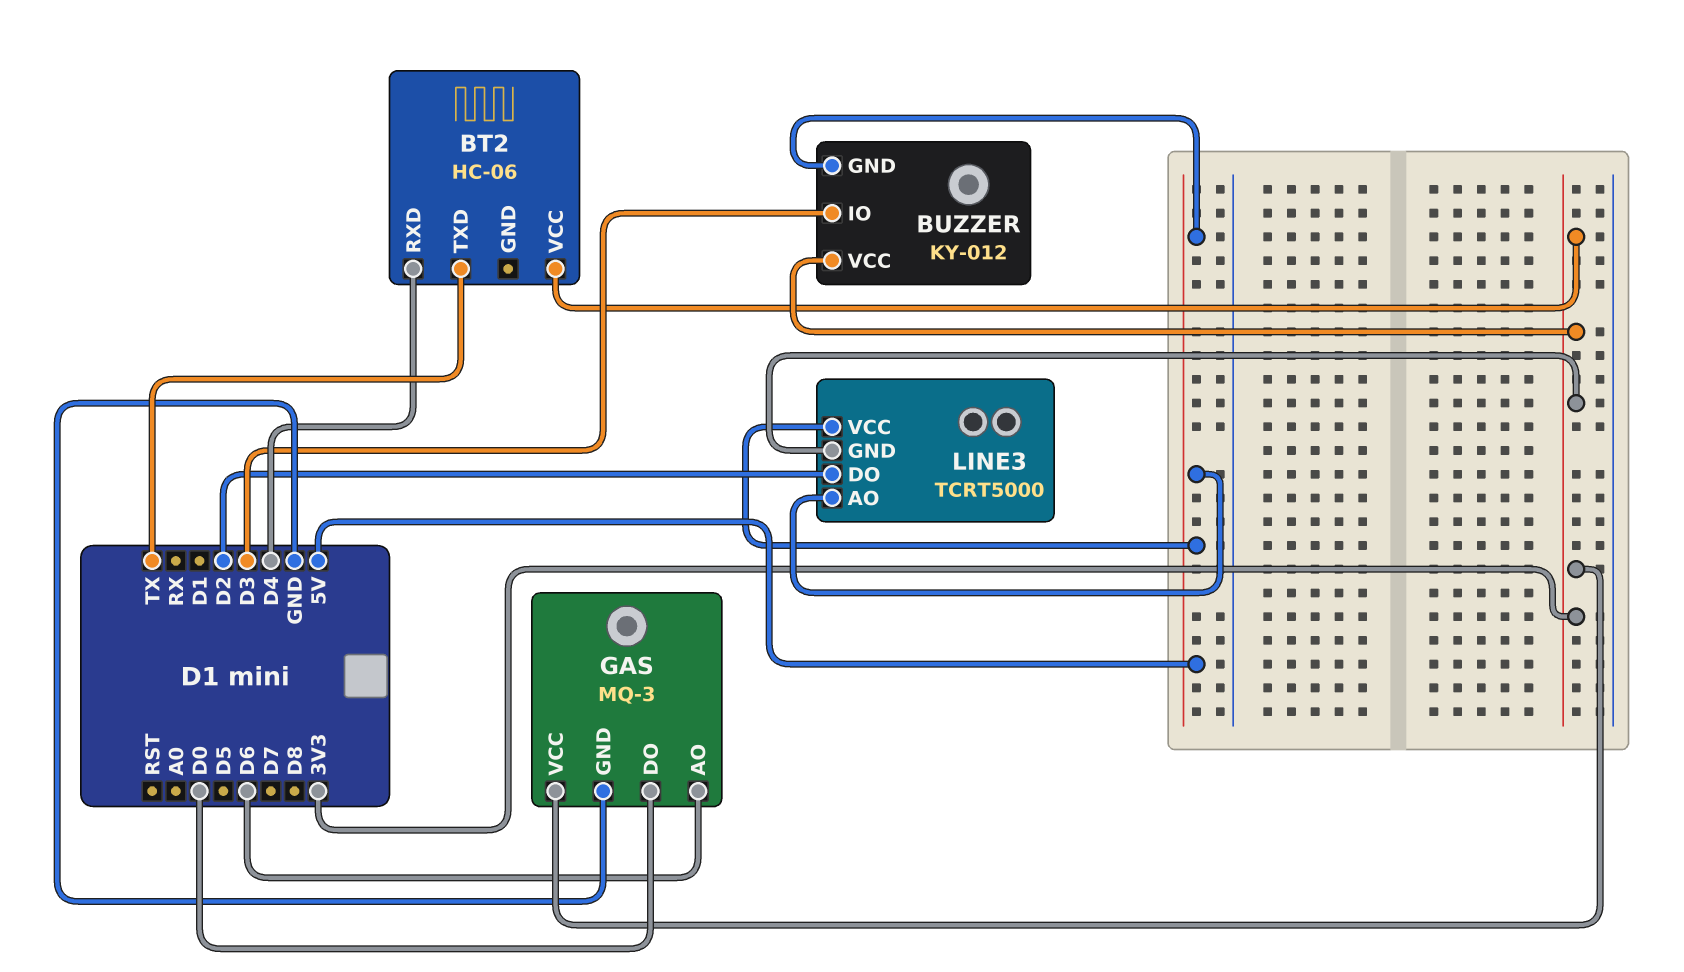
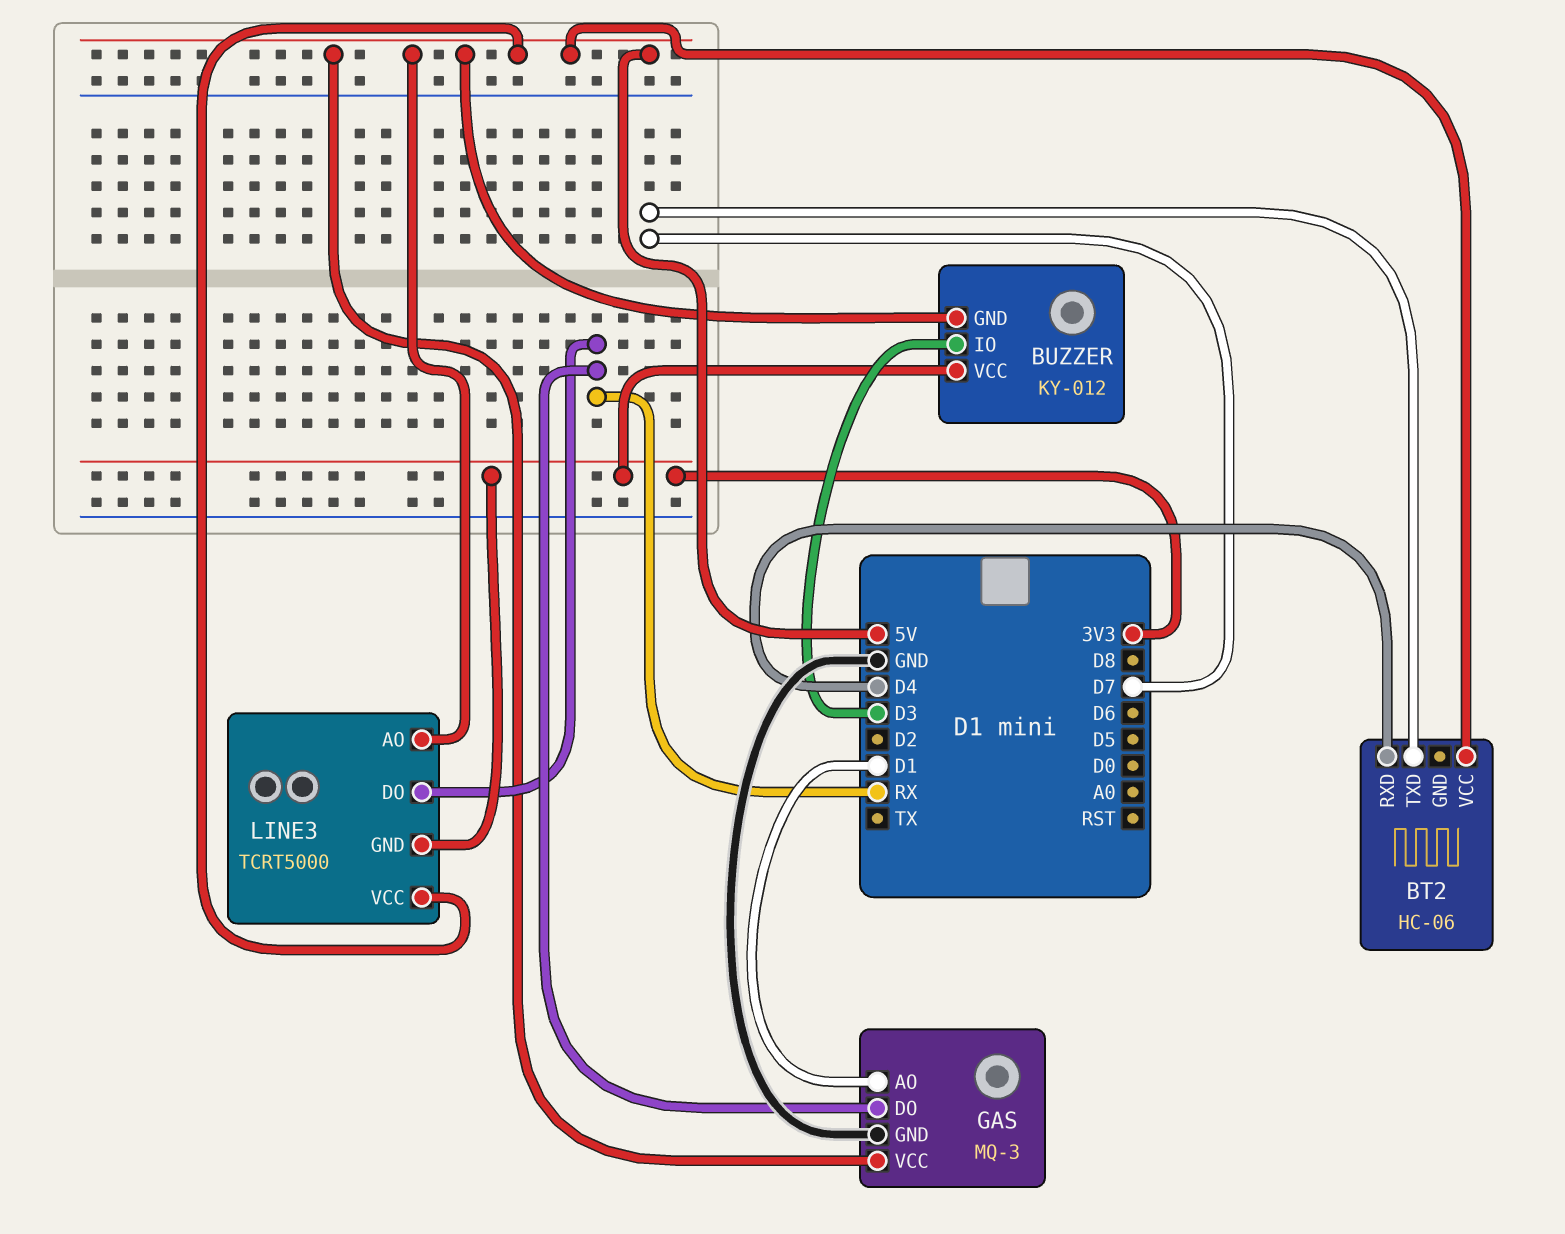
BT2 pin TXD: TX -> D7
BT2 pin VCC: 3V3 -> 5V
GAS pin AO: D6 -> D1
GAS pin DO: D0 -> RX
GAS pin VCC: 3V3 -> 5V
LINE3 pin DO: D2 -> RX

